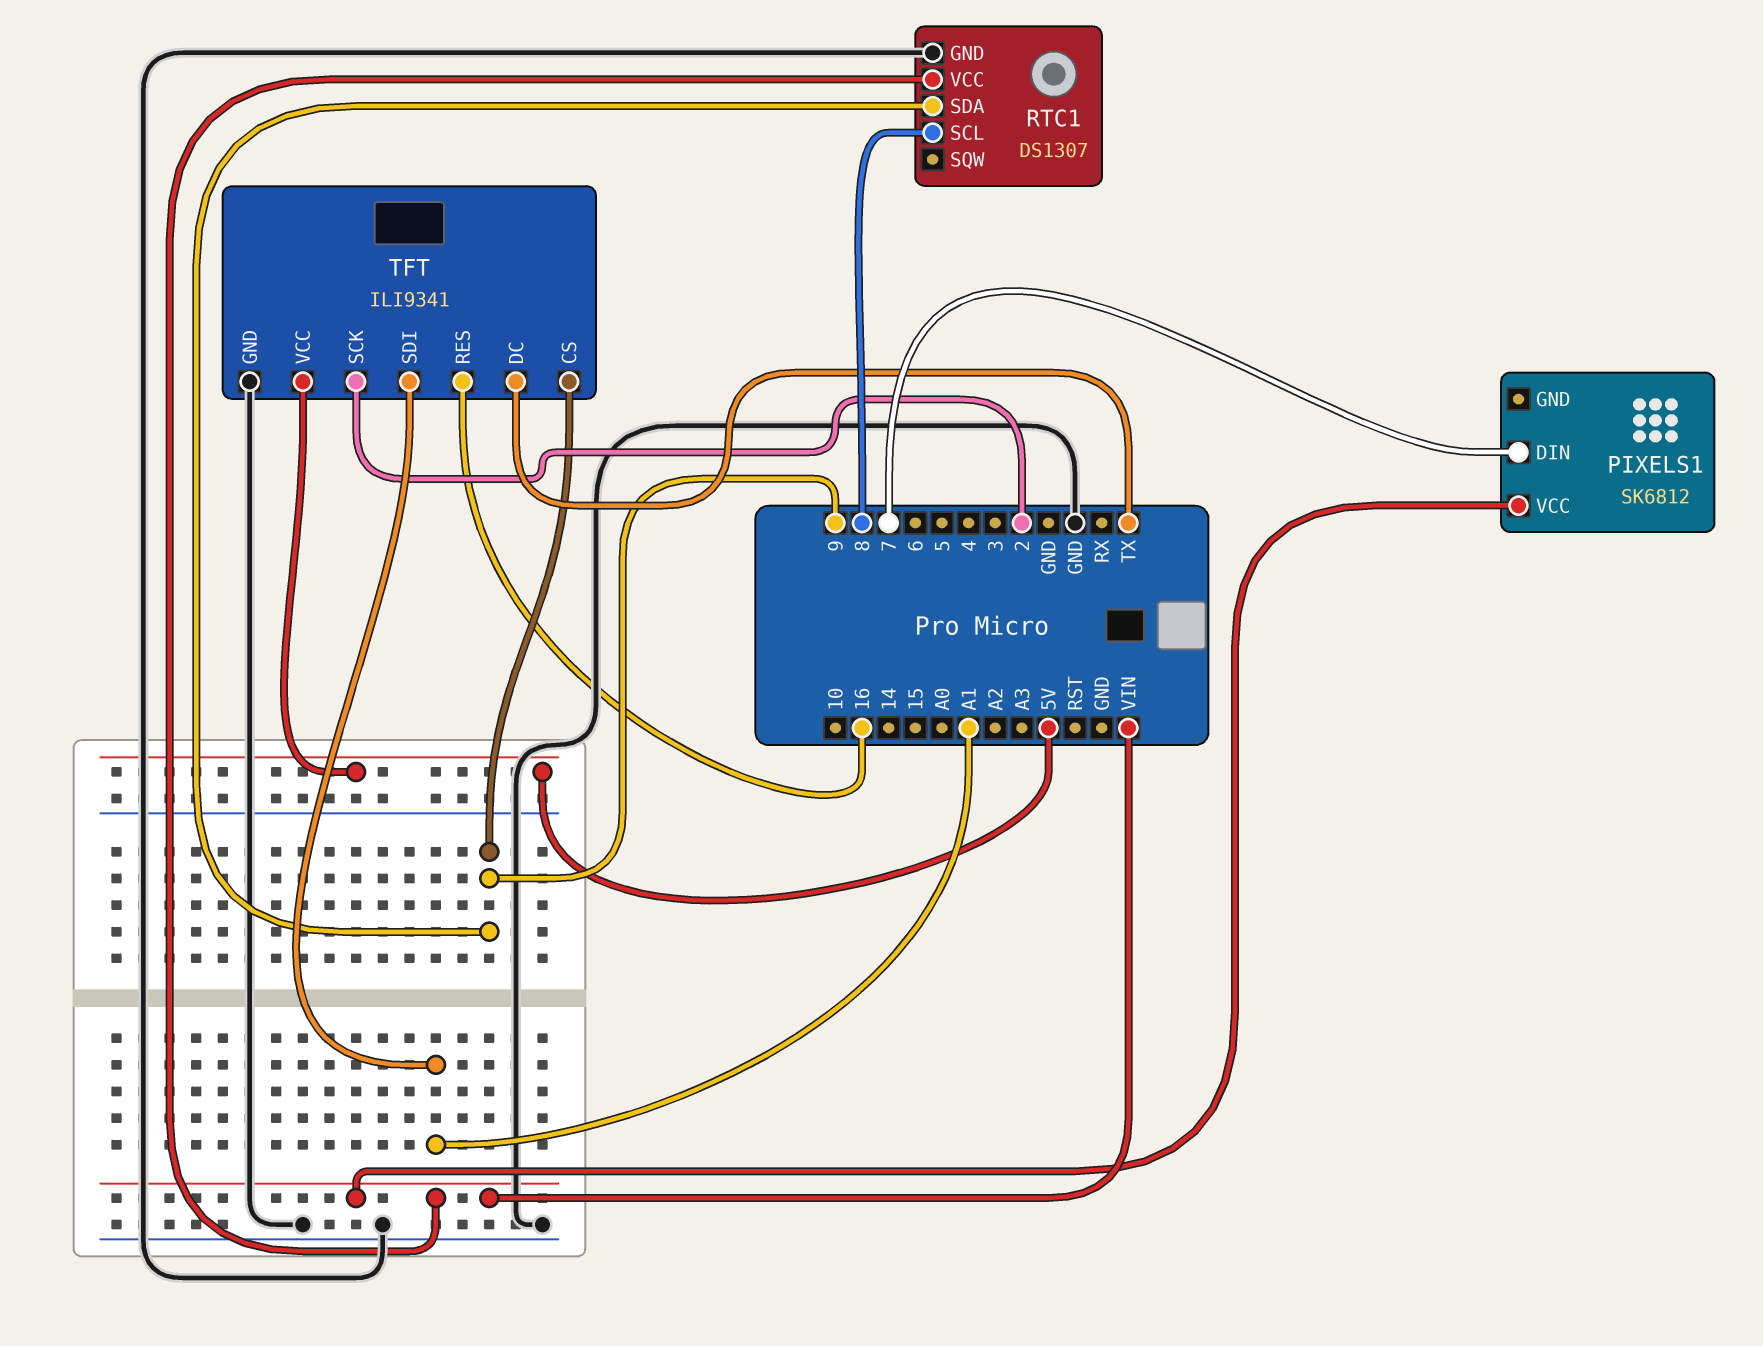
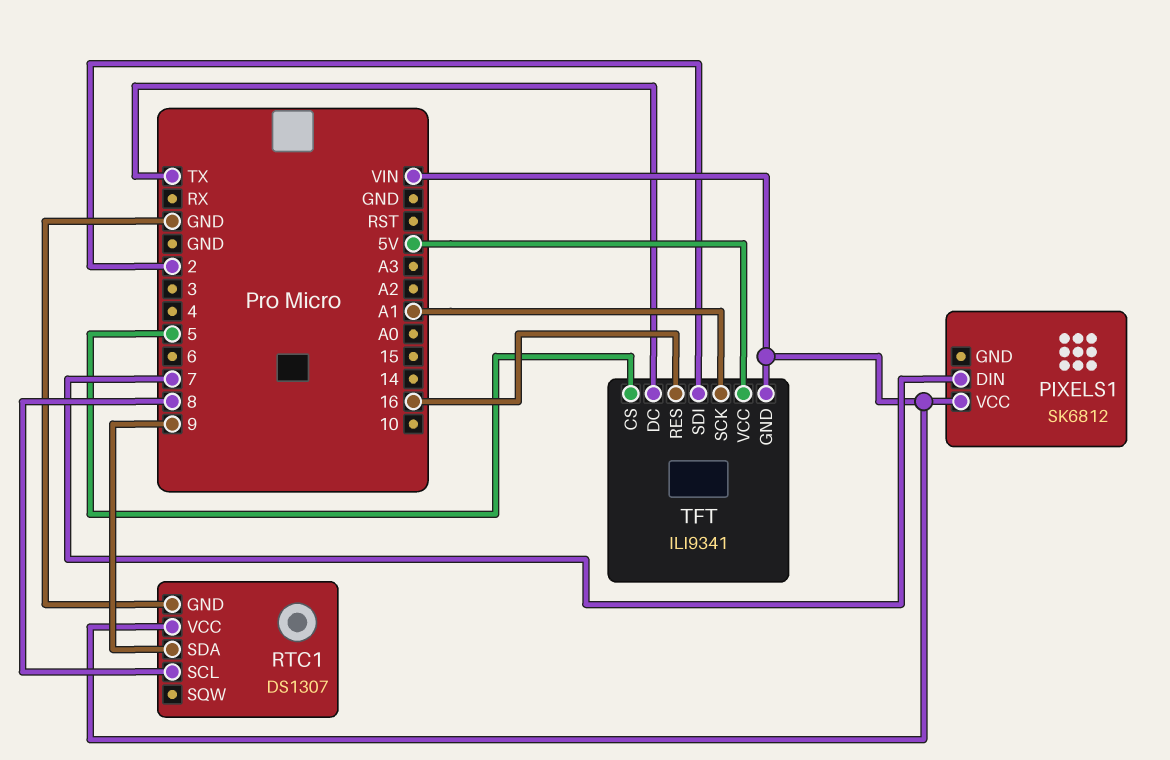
TFT pin CS: 9 -> 5
TFT pin GND: GND -> VIN
TFT pin SCK: 2 -> A1
TFT pin SDI: A1 -> 2

